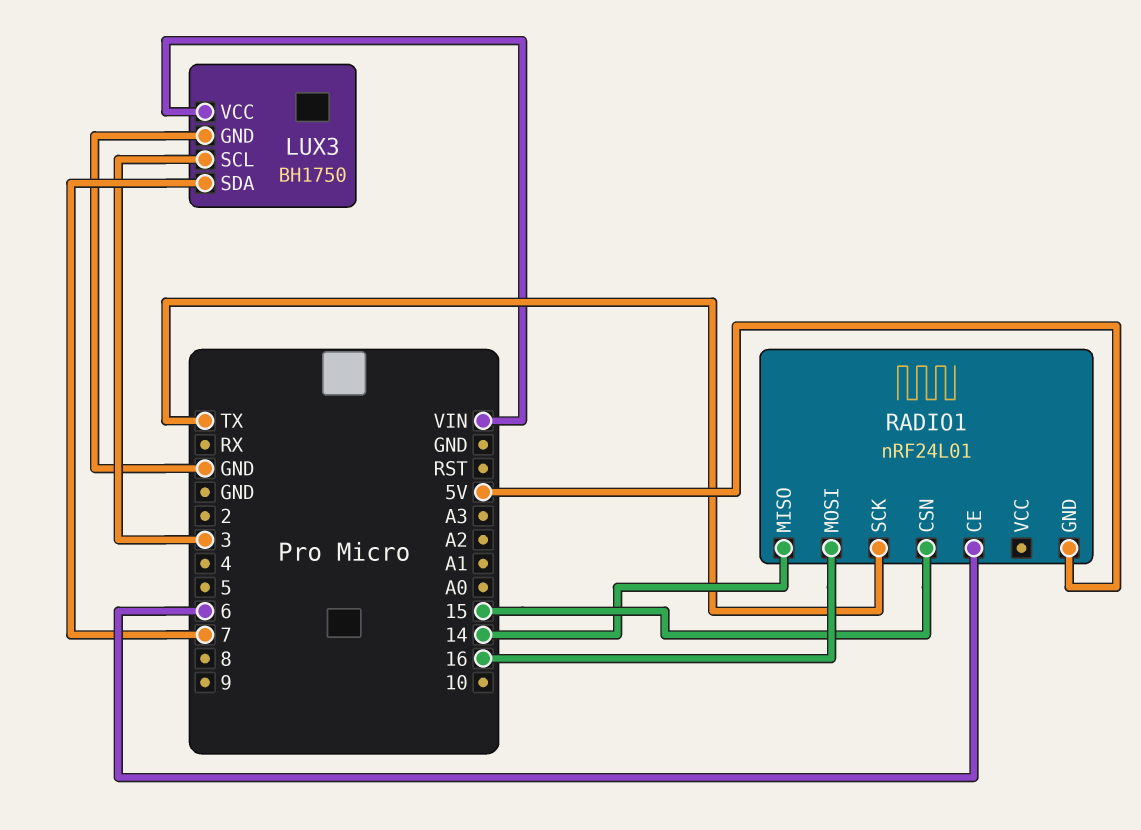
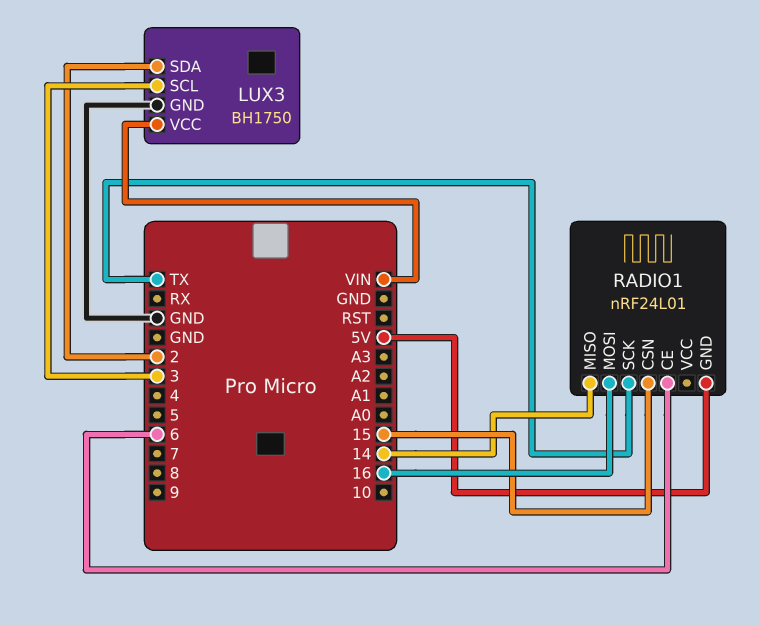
LUX3 pin SDA: 7 -> 2

